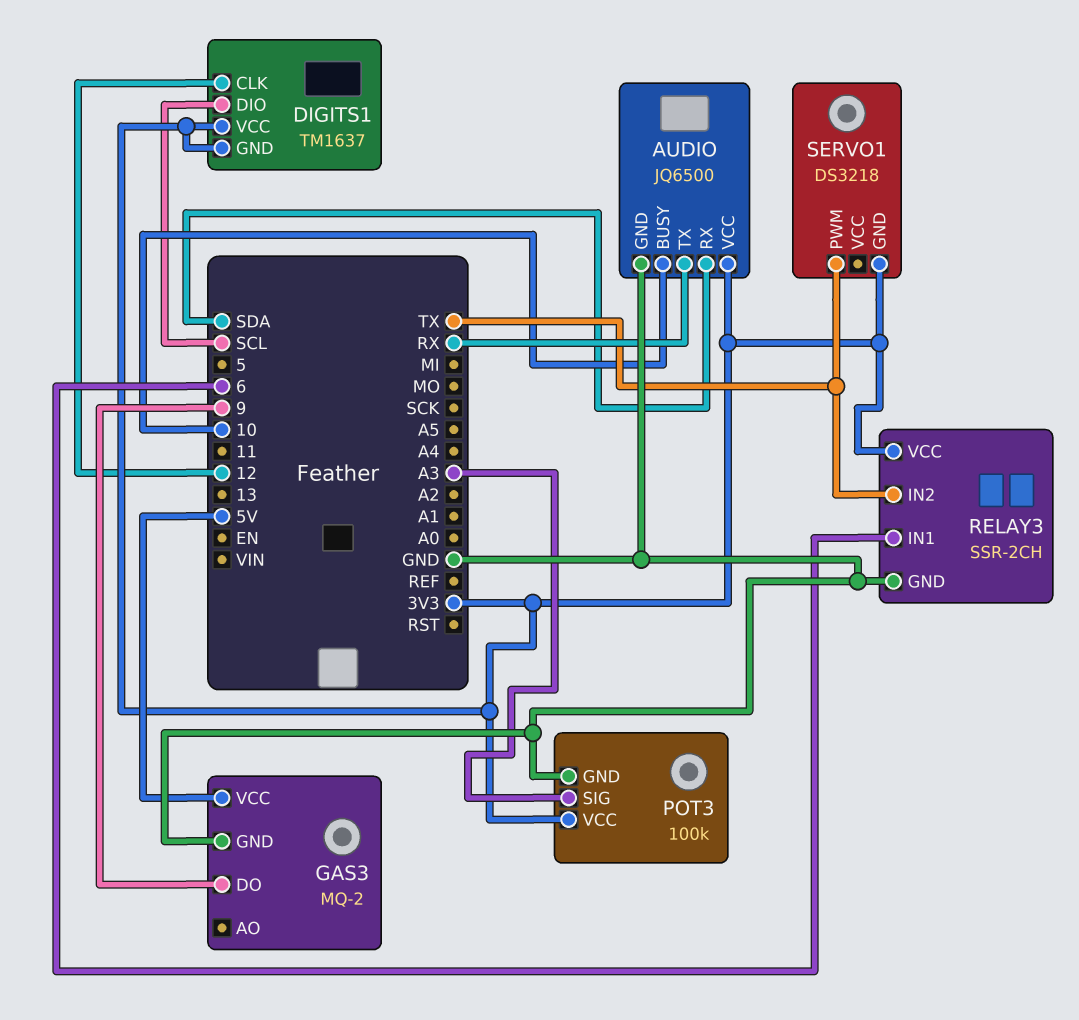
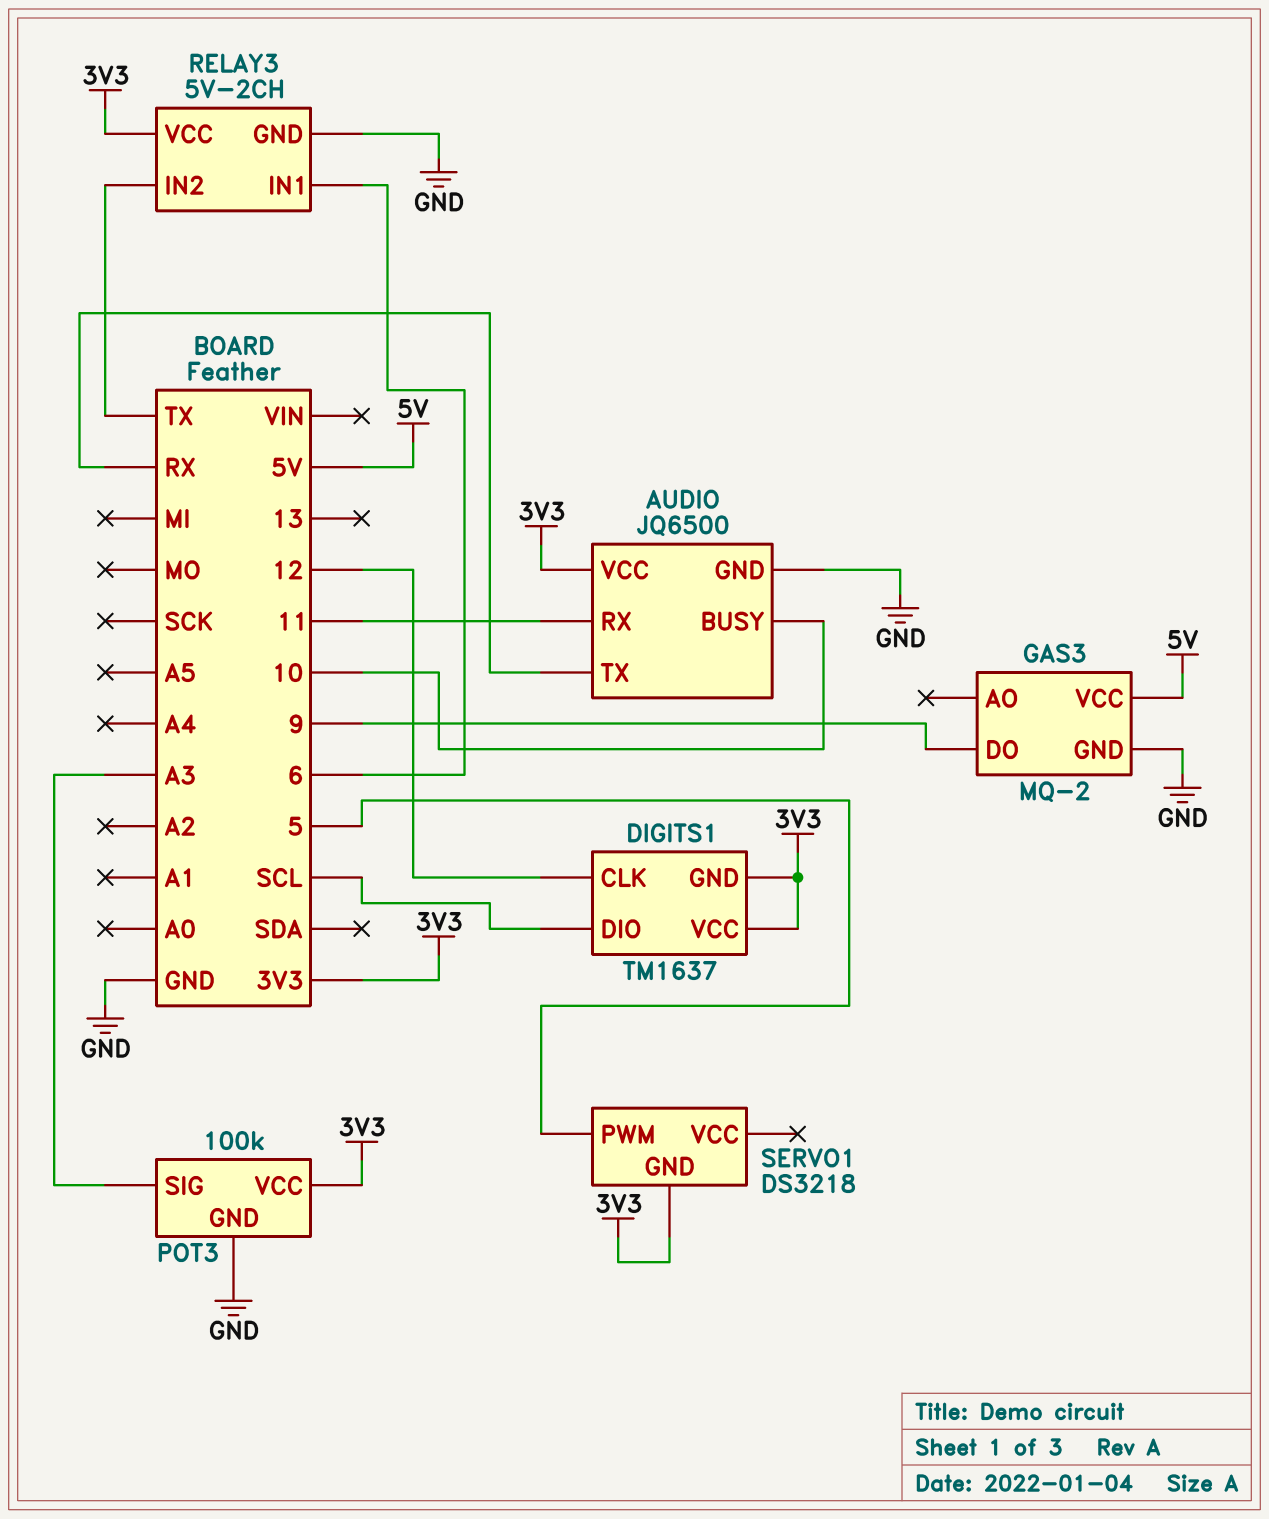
AUDIO pin RX: SDA -> 11
RELAY3: SSR-2CH -> 5V-2CH
SERVO1 pin PWM: TX -> 5

